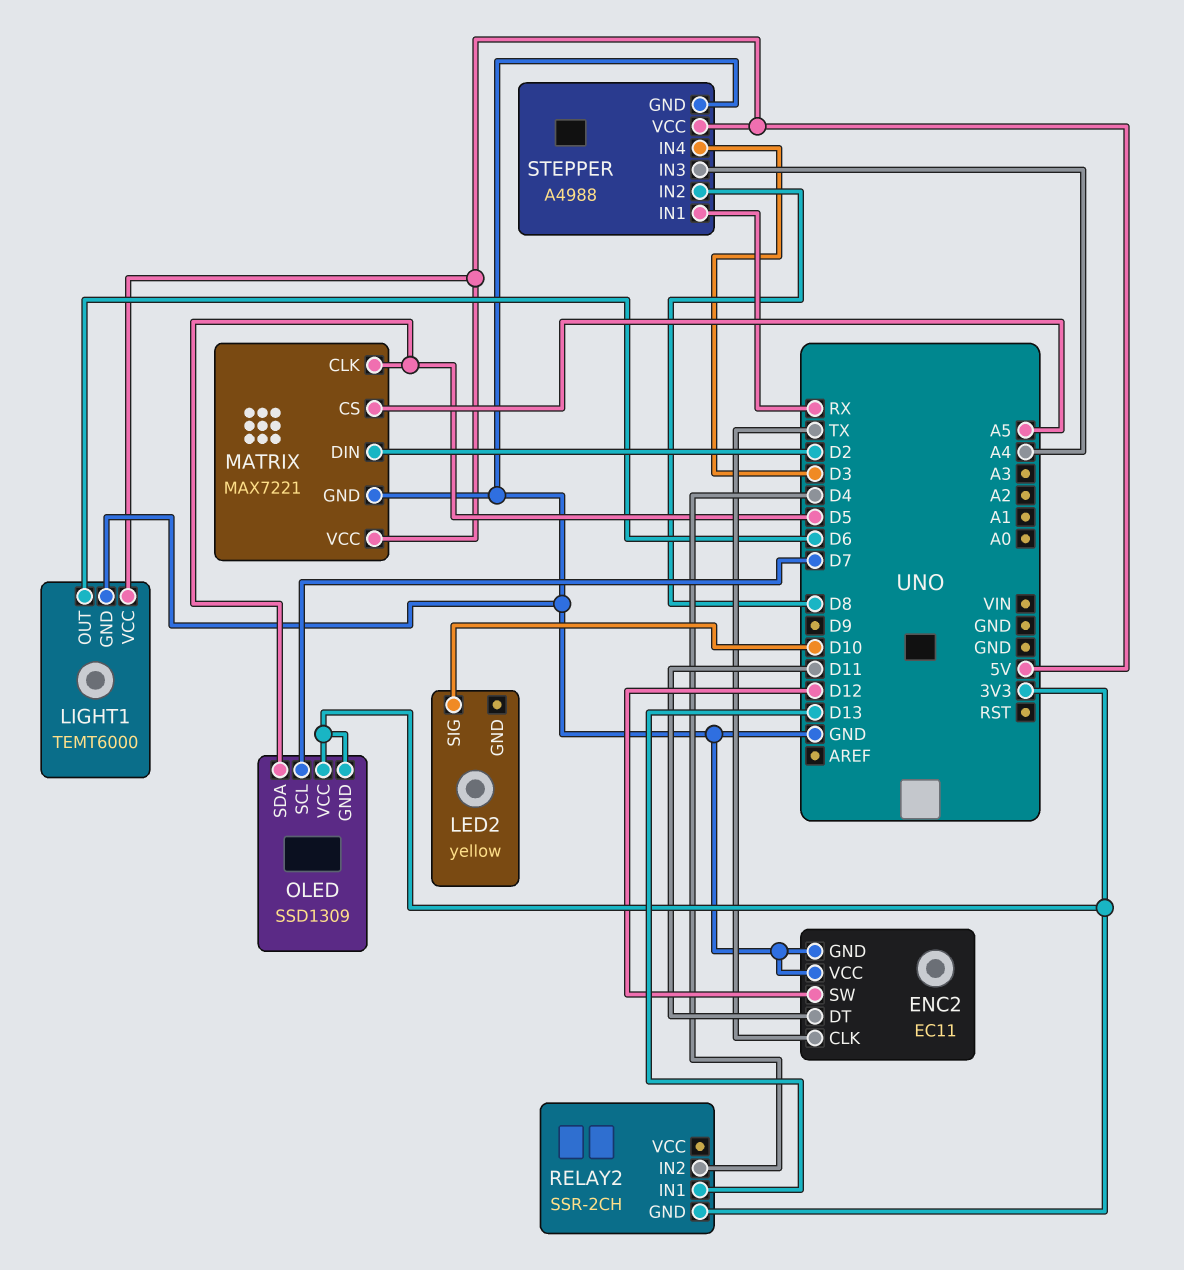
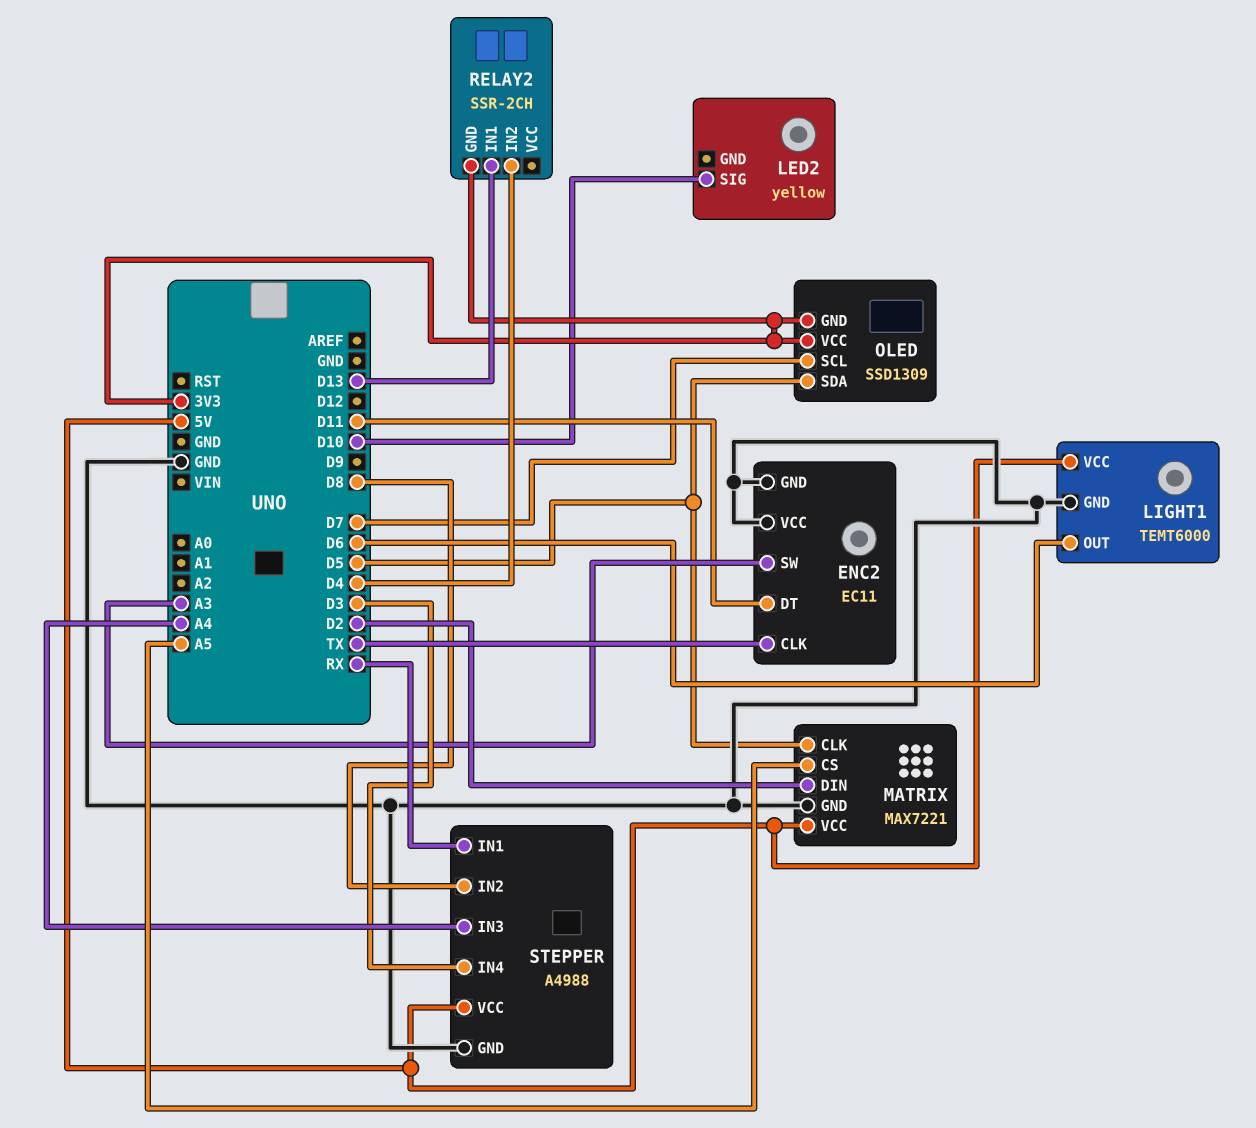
ENC2 pin SW: D12 -> A3

